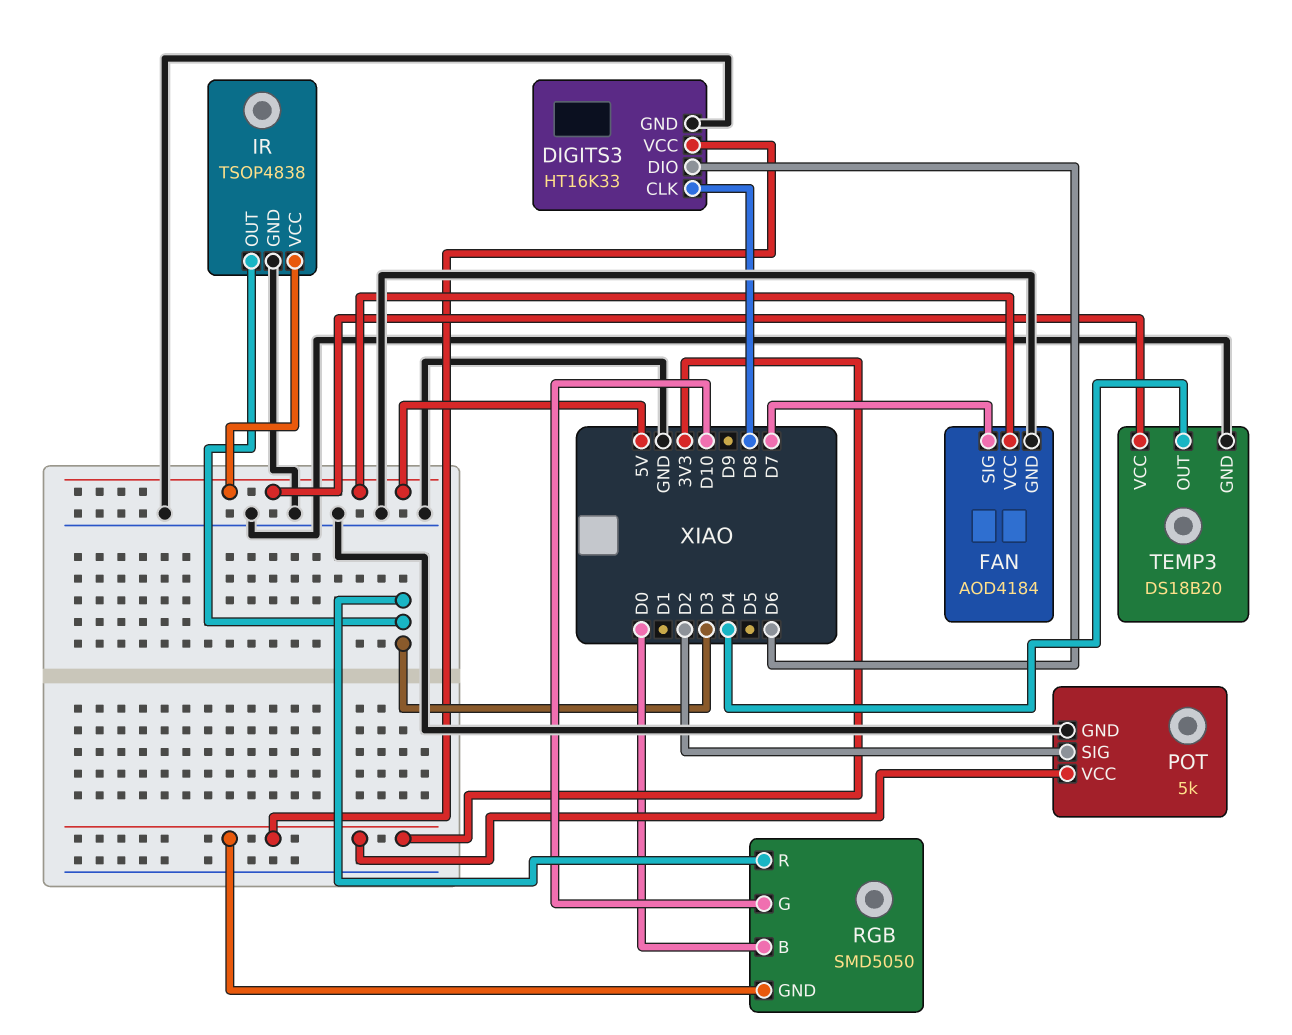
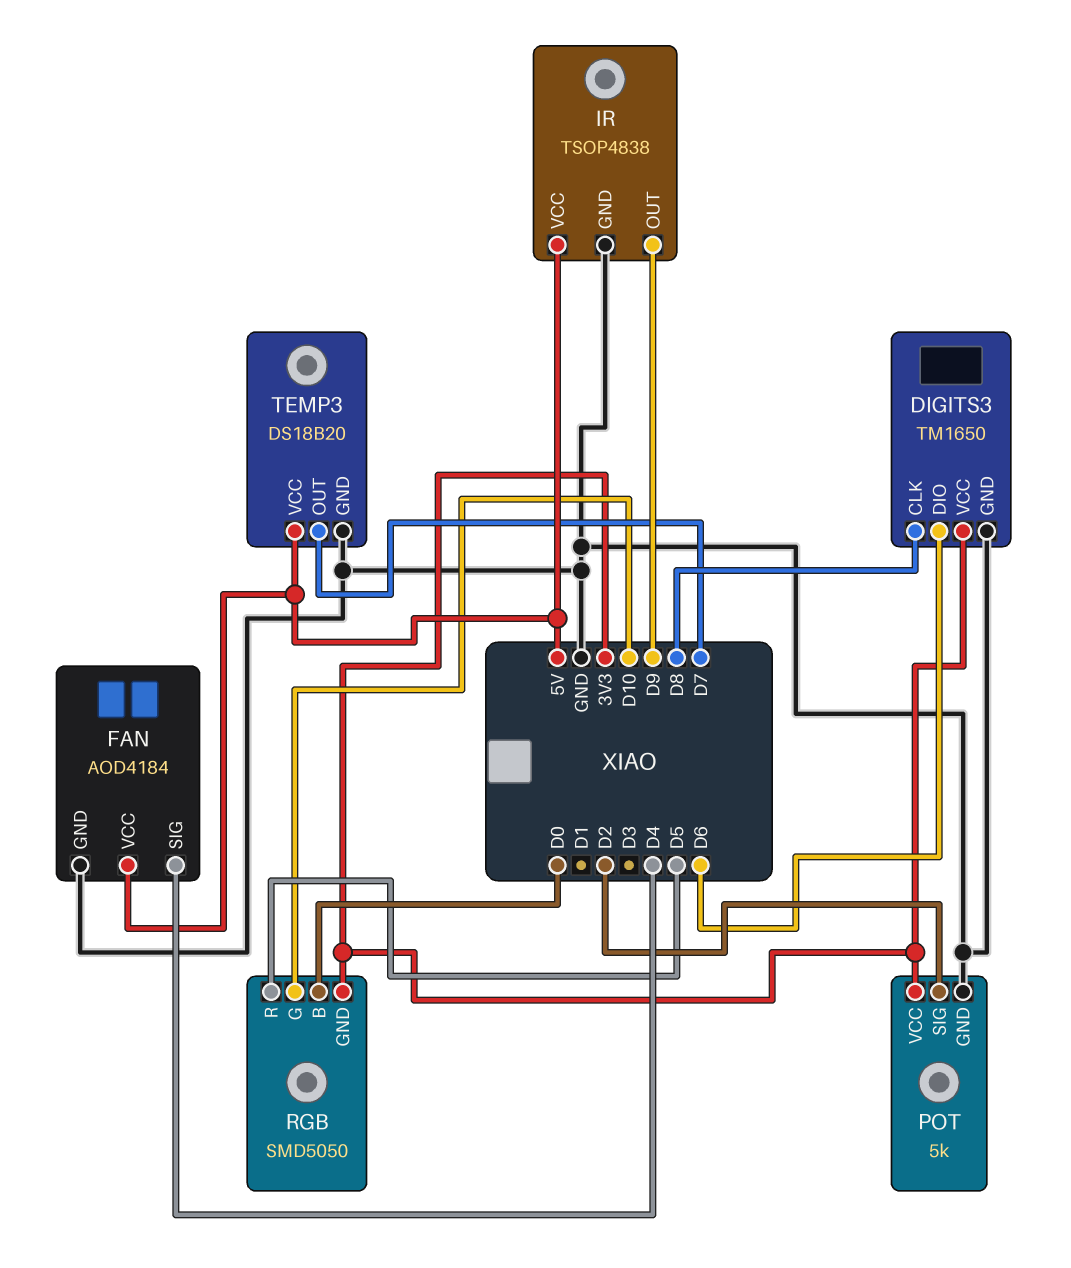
DIGITS3: HT16K33 -> TM1650
FAN pin SIG: D7 -> D4
IR pin OUT: D3 -> D9
RGB pin R: D3 -> D5
TEMP3 pin OUT: D4 -> D7

